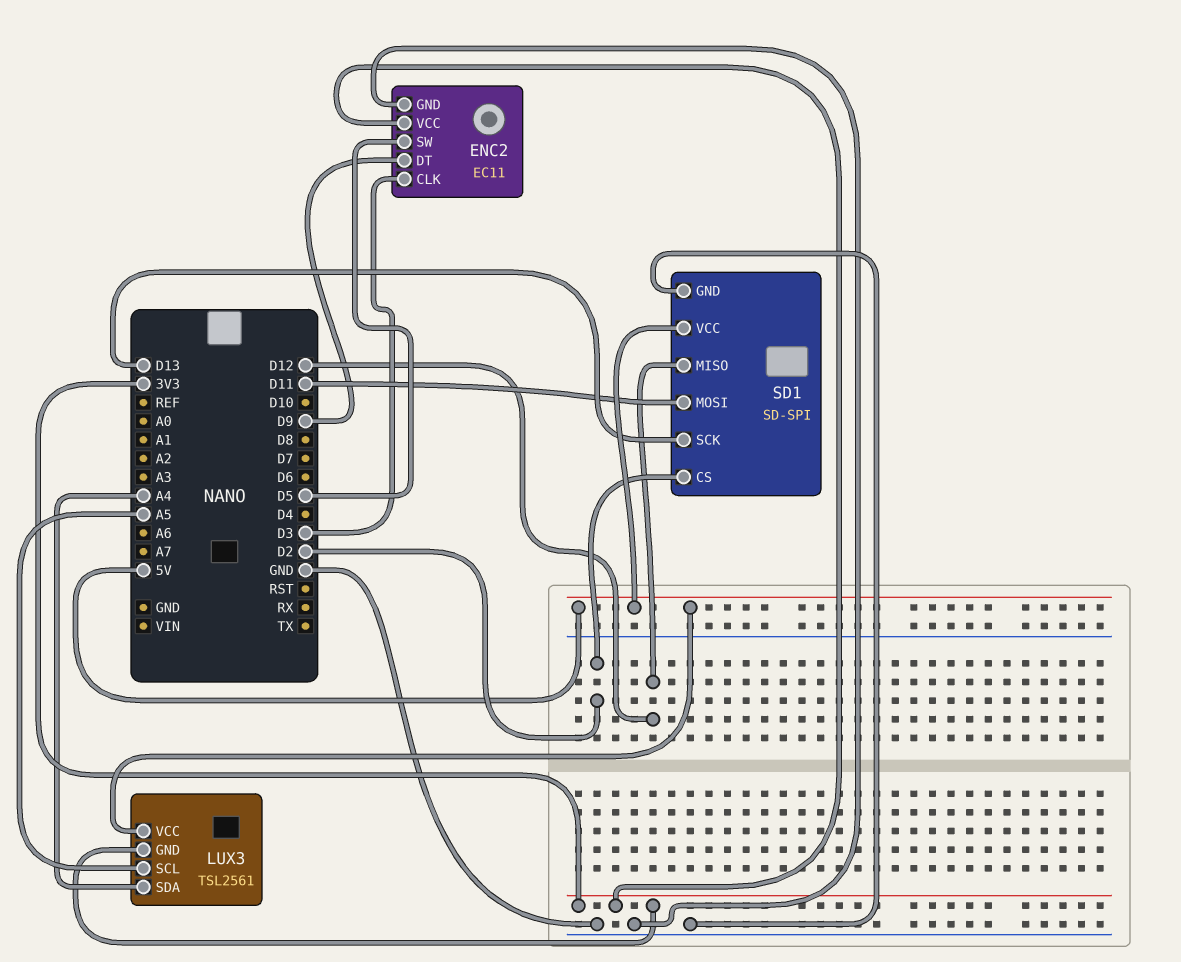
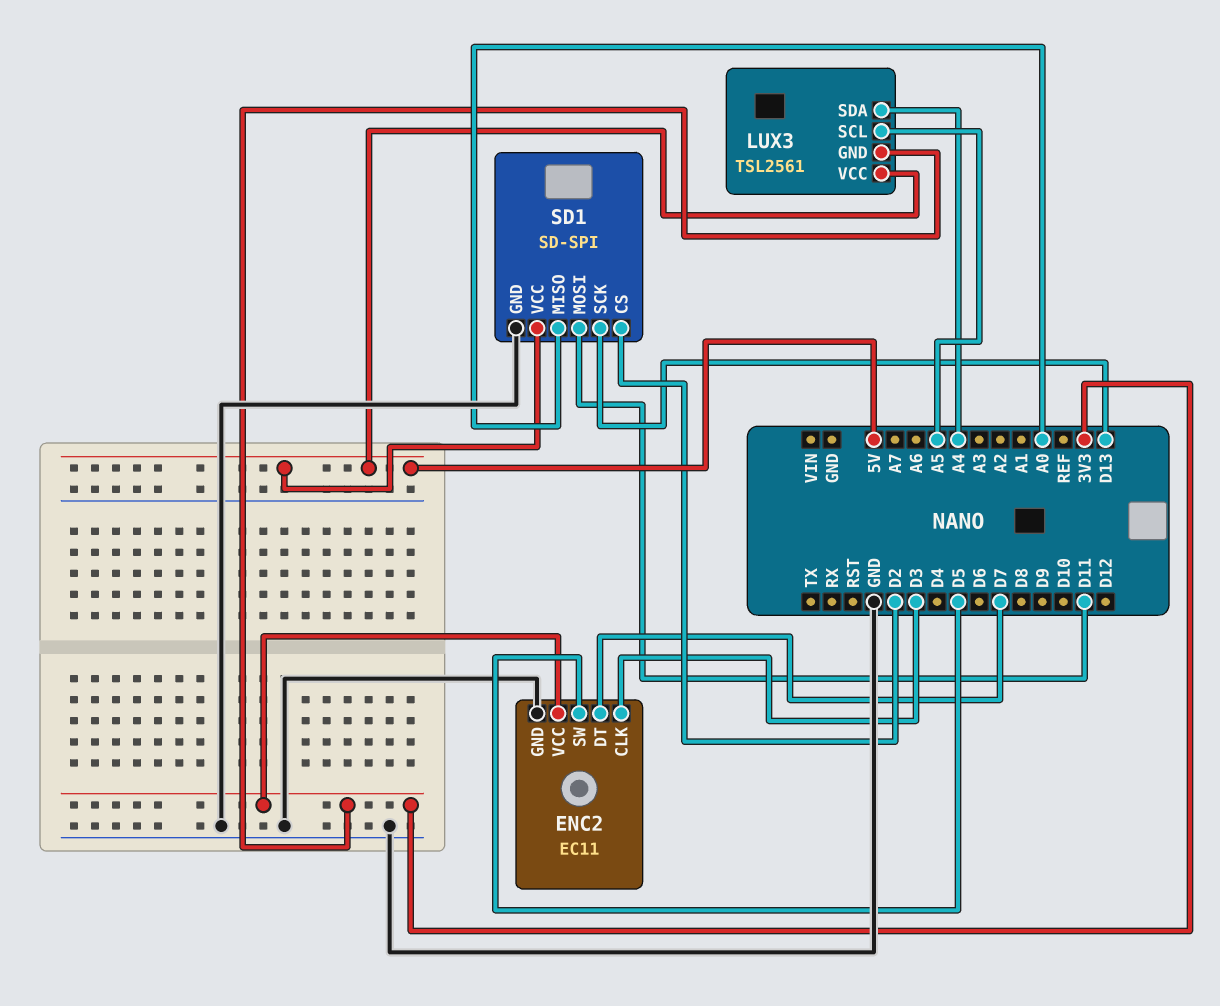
ENC2 pin DT: D9 -> D7
SD1 pin MISO: D12 -> A0

